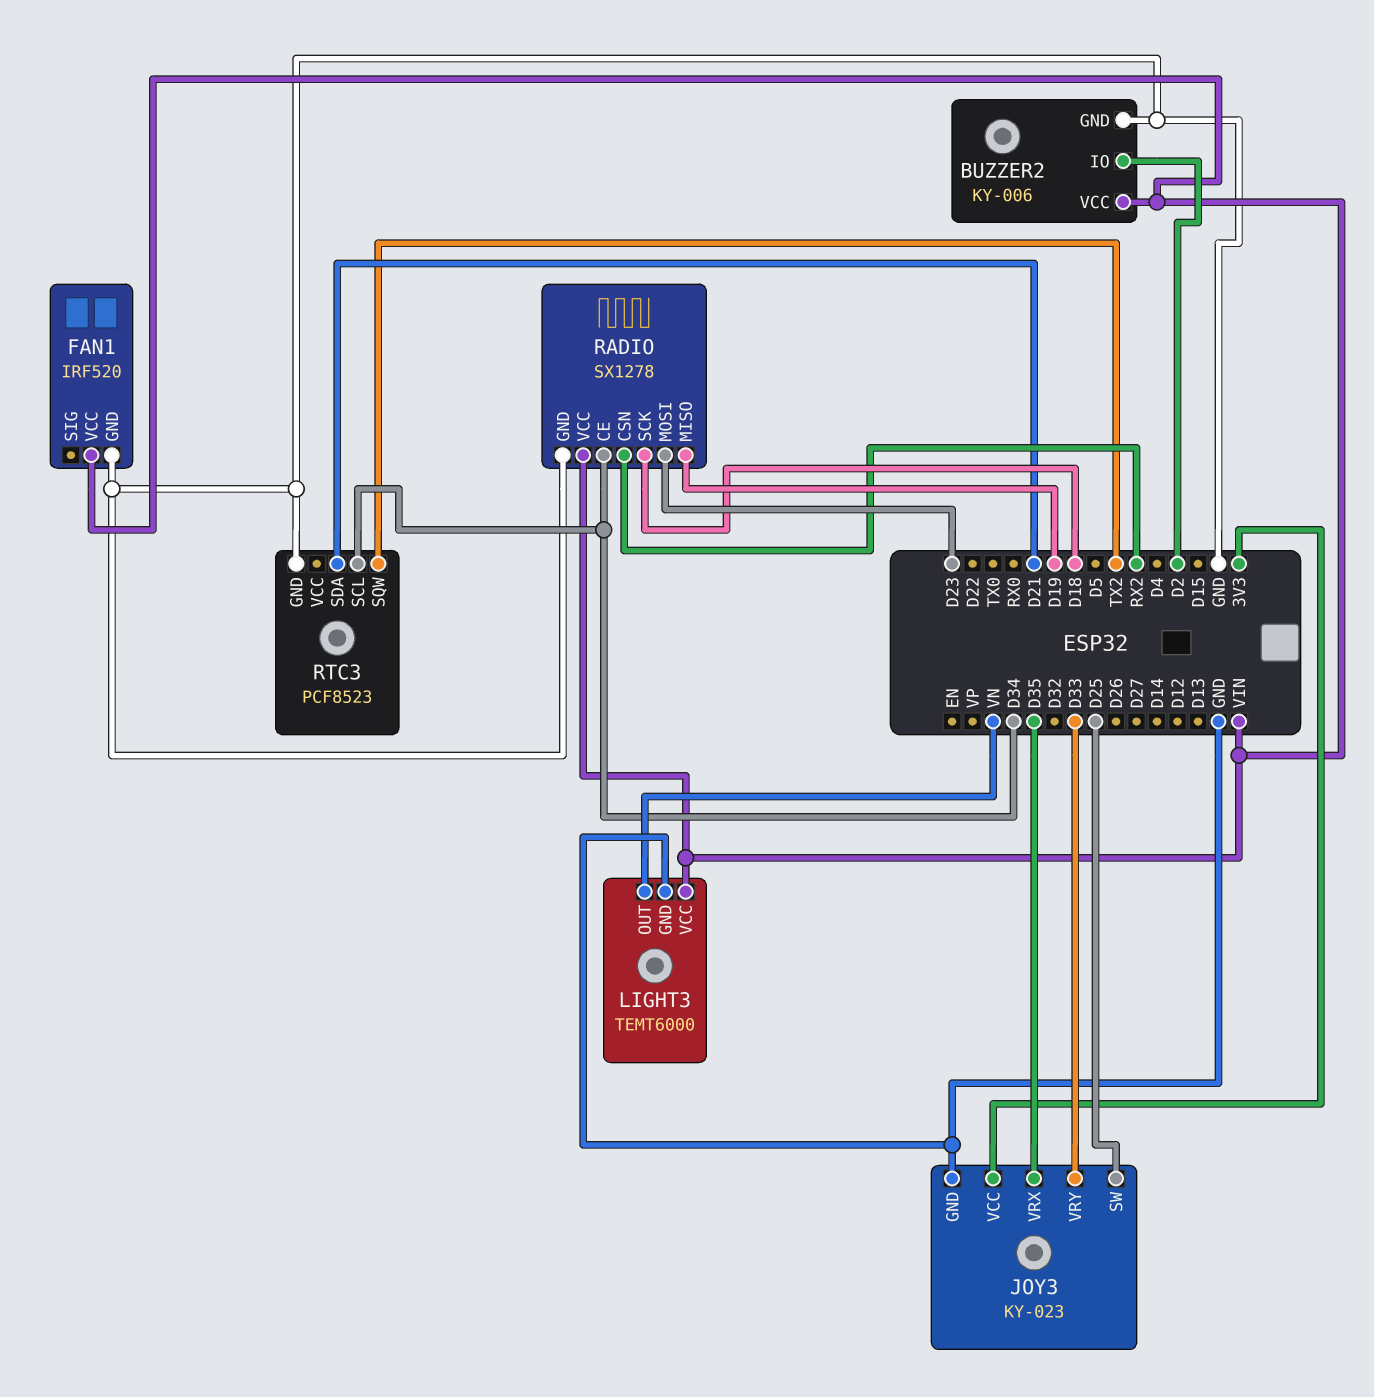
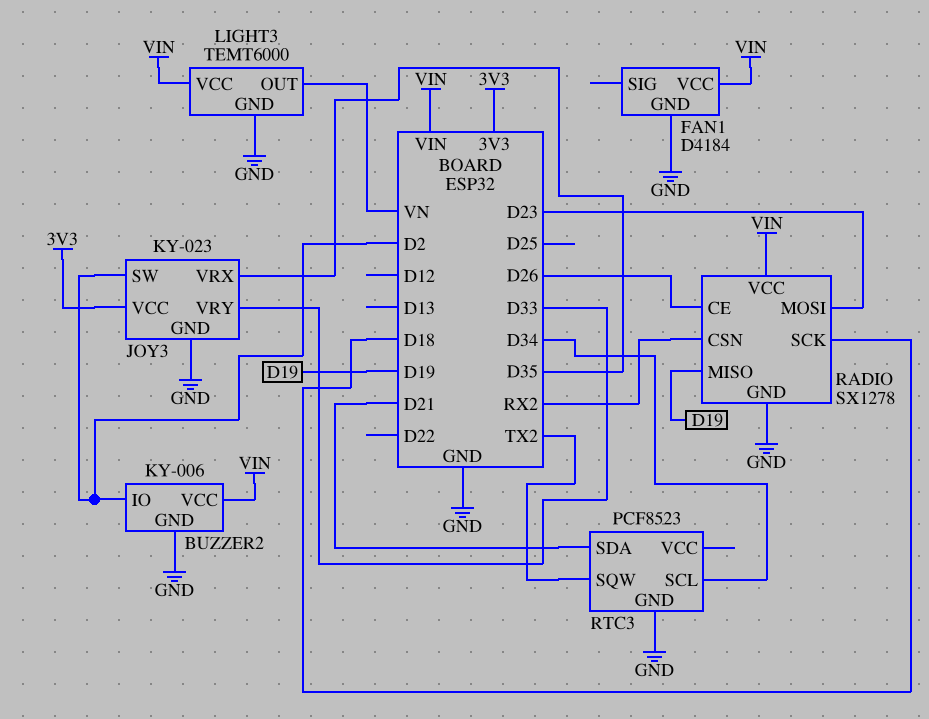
FAN1: IRF520 -> D4184
JOY3 pin SW: D25 -> D2
RADIO pin CE: D34 -> D26

